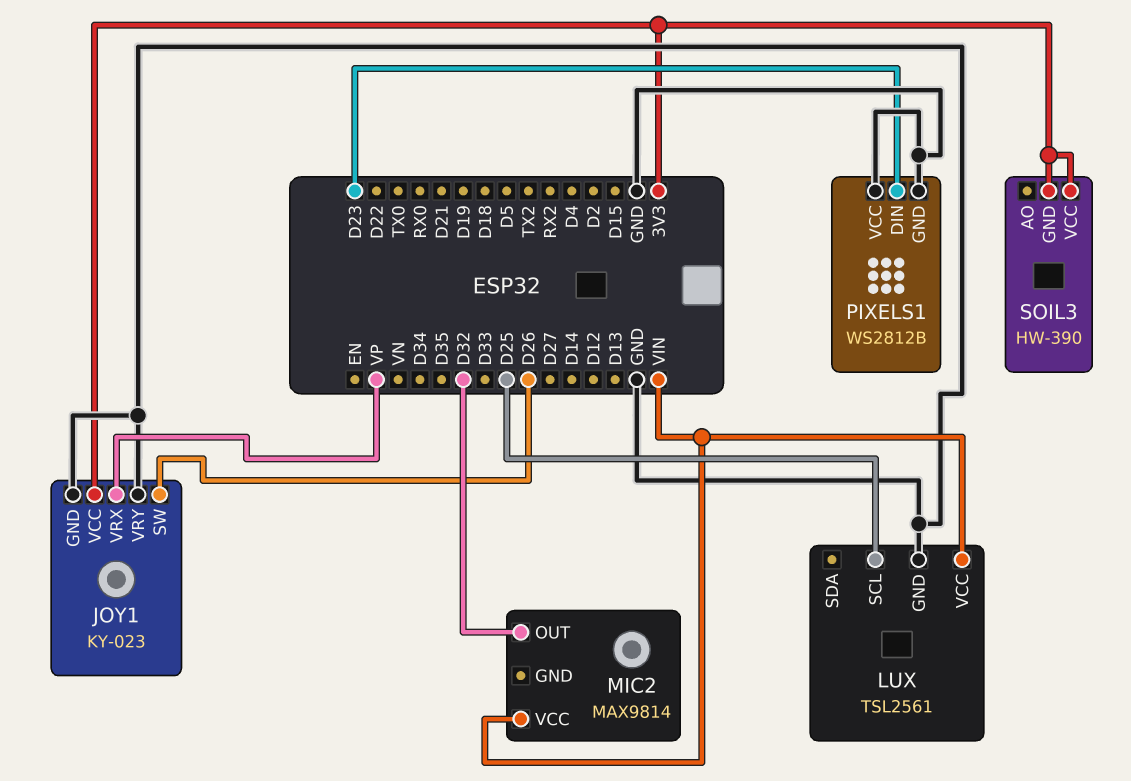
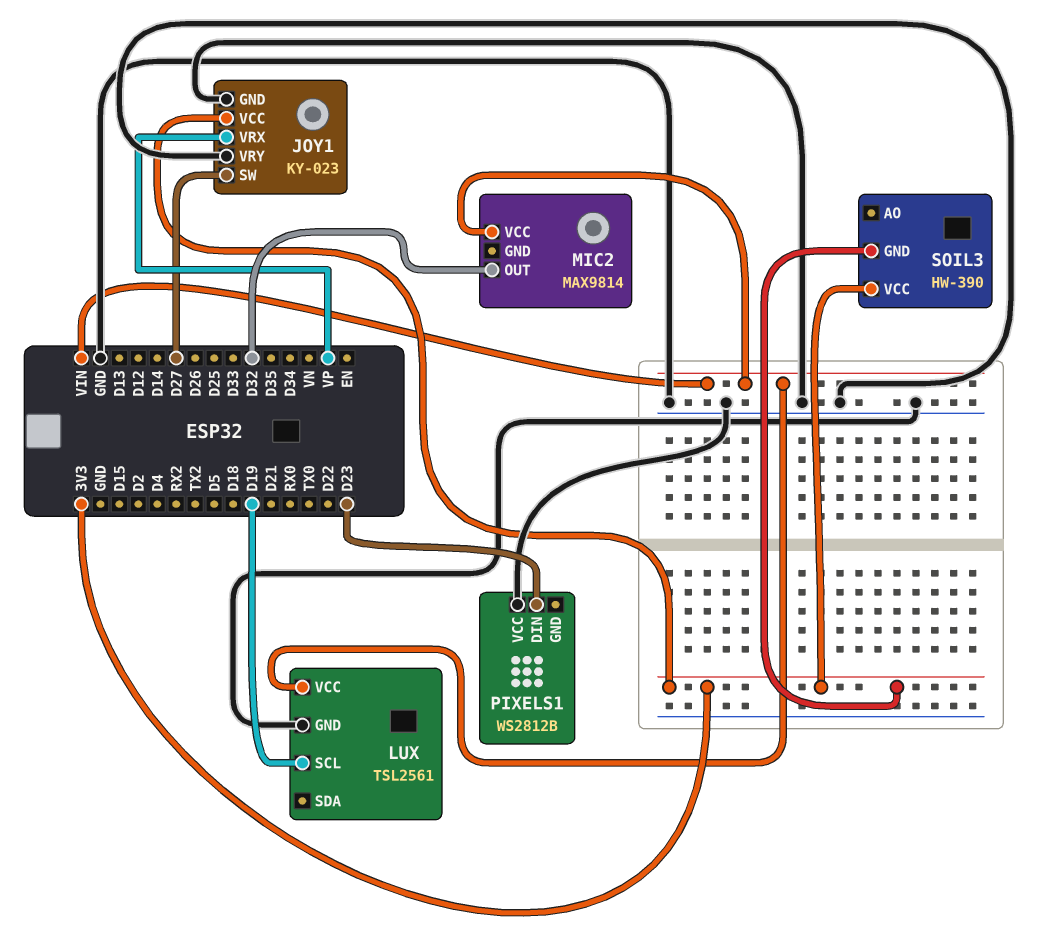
JOY1 pin SW: D26 -> D27
LUX pin SCL: D25 -> D19
PIXELS1 pin GND: GND -> none

